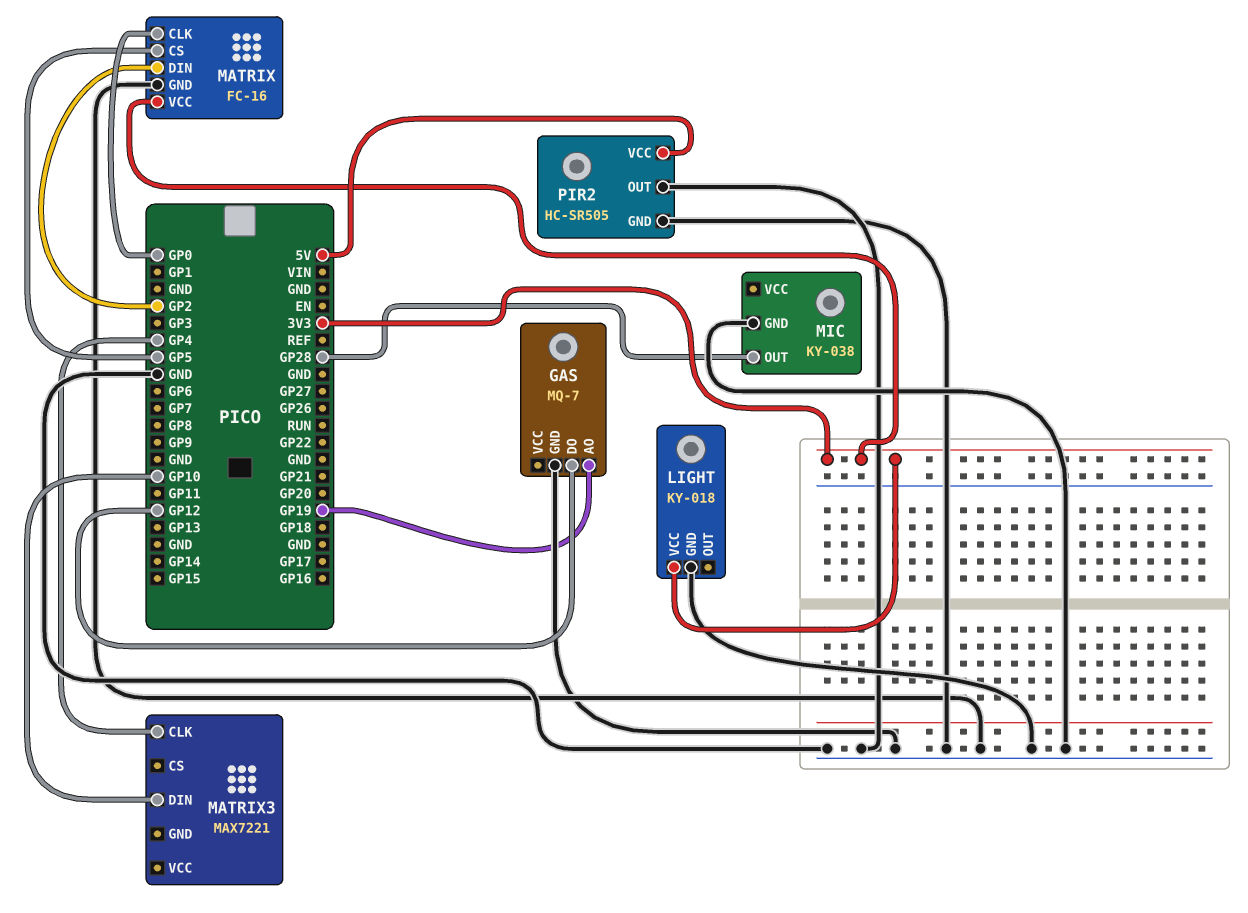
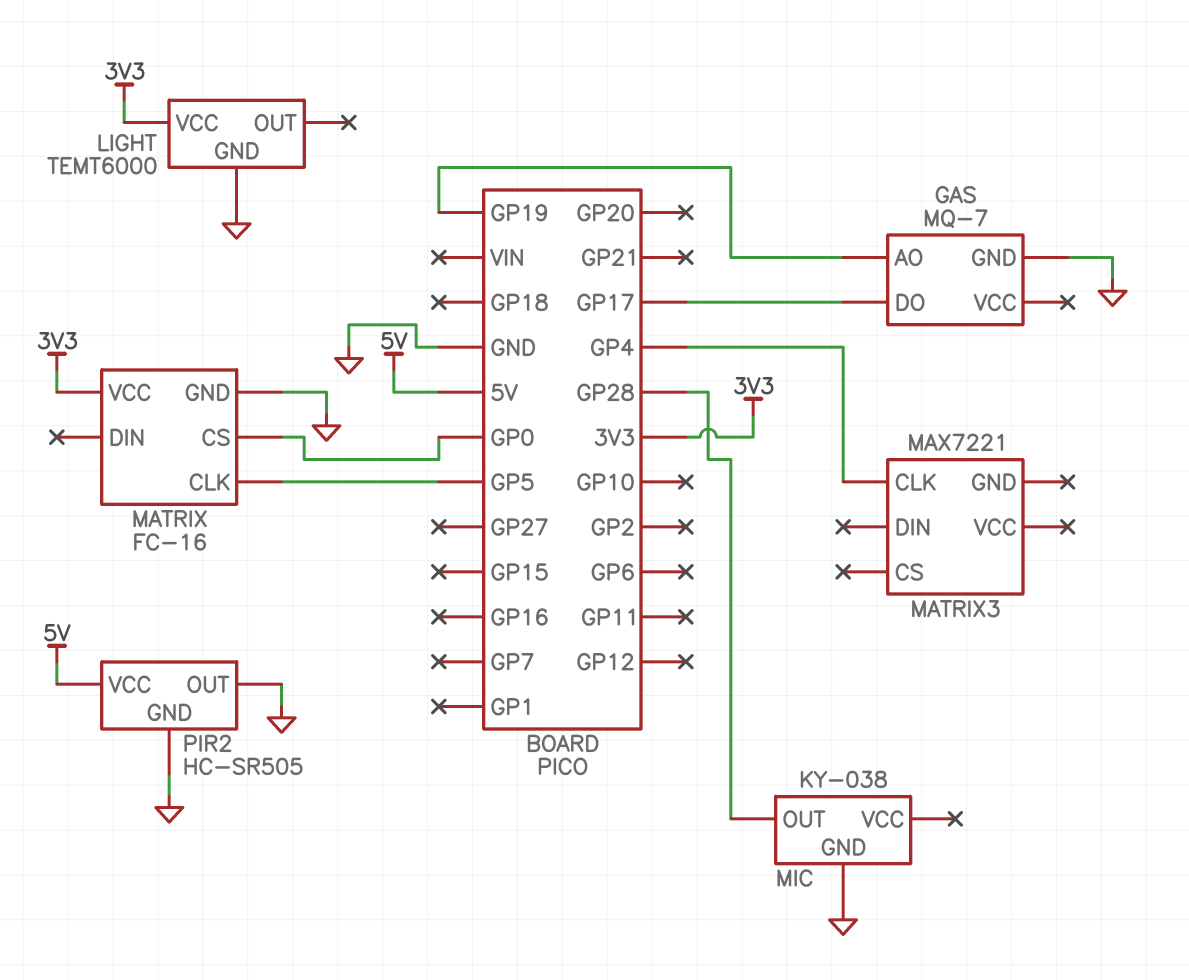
GAS pin DO: GP12 -> GP17
LIGHT: KY-018 -> TEMT6000
MATRIX pin CLK: GP0 -> GP5
MATRIX pin CS: GP5 -> GP0
MATRIX pin DIN: GP2 -> none
MATRIX3 pin DIN: GP10 -> none

